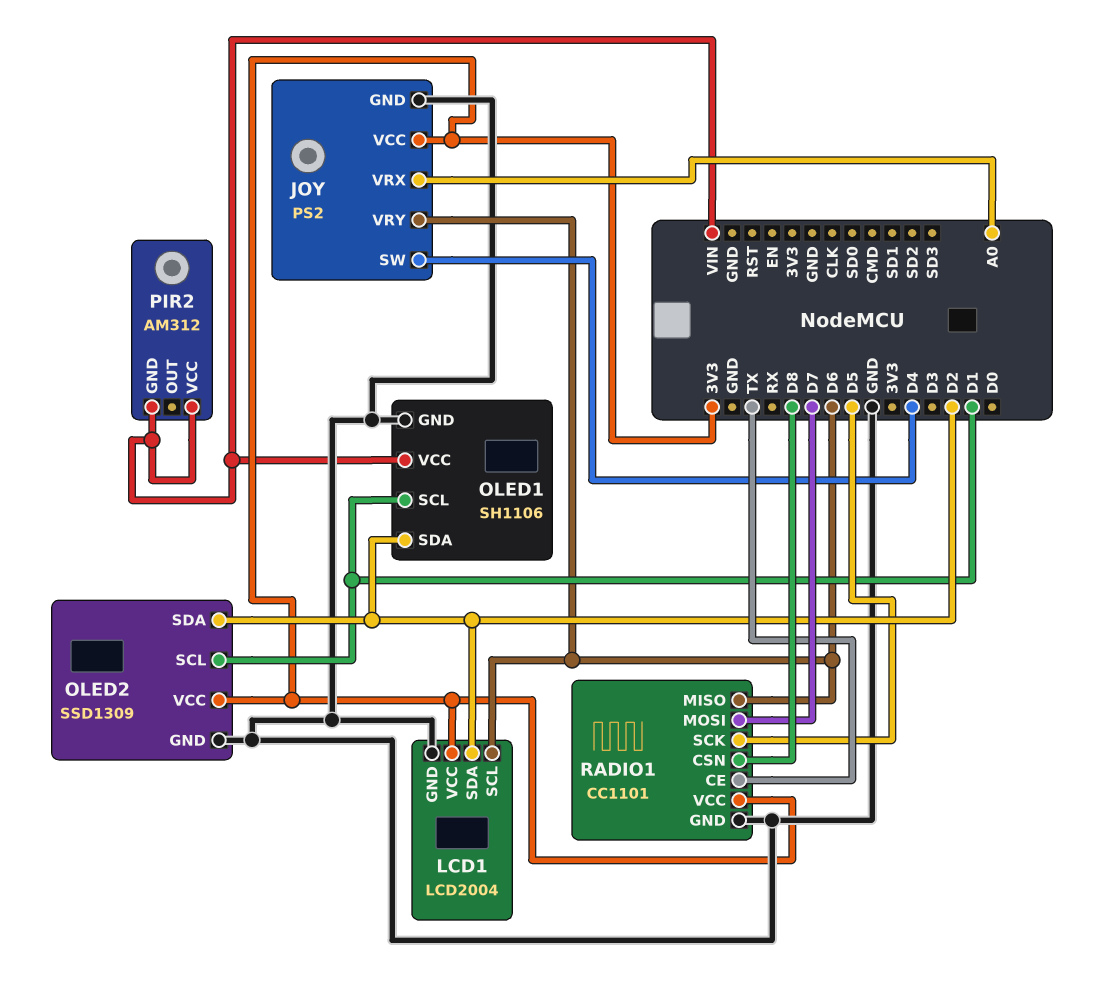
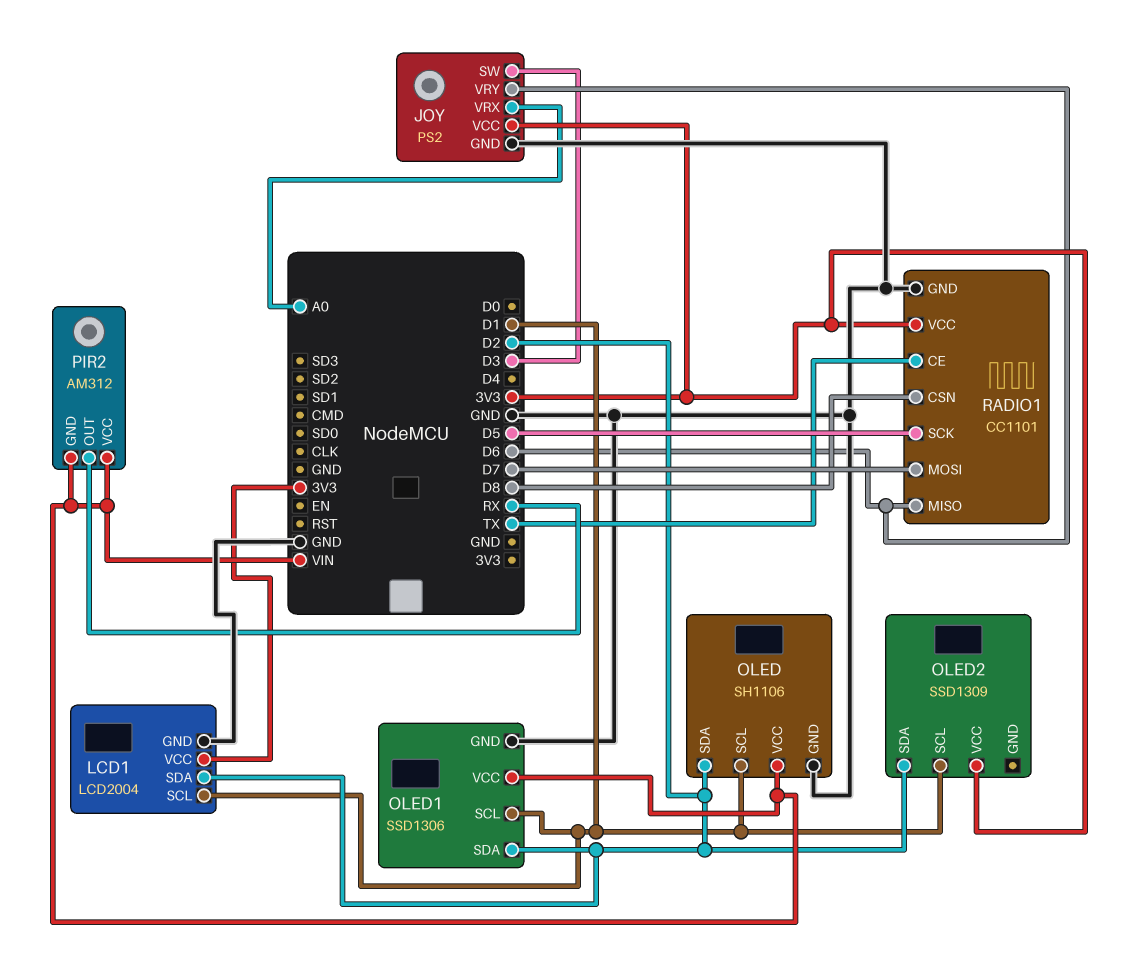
JOY pin SW: D4 -> D3
LCD1 pin SCL: D6 -> D1
OLED: none -> SH1106
OLED pin GND: none -> GND
OLED pin SCL: none -> D1
OLED pin SDA: none -> D2
OLED pin VCC: none -> VIN
OLED1: SH1106 -> SSD1306
OLED2 pin GND: GND -> none
PIR2 pin OUT: none -> RX

